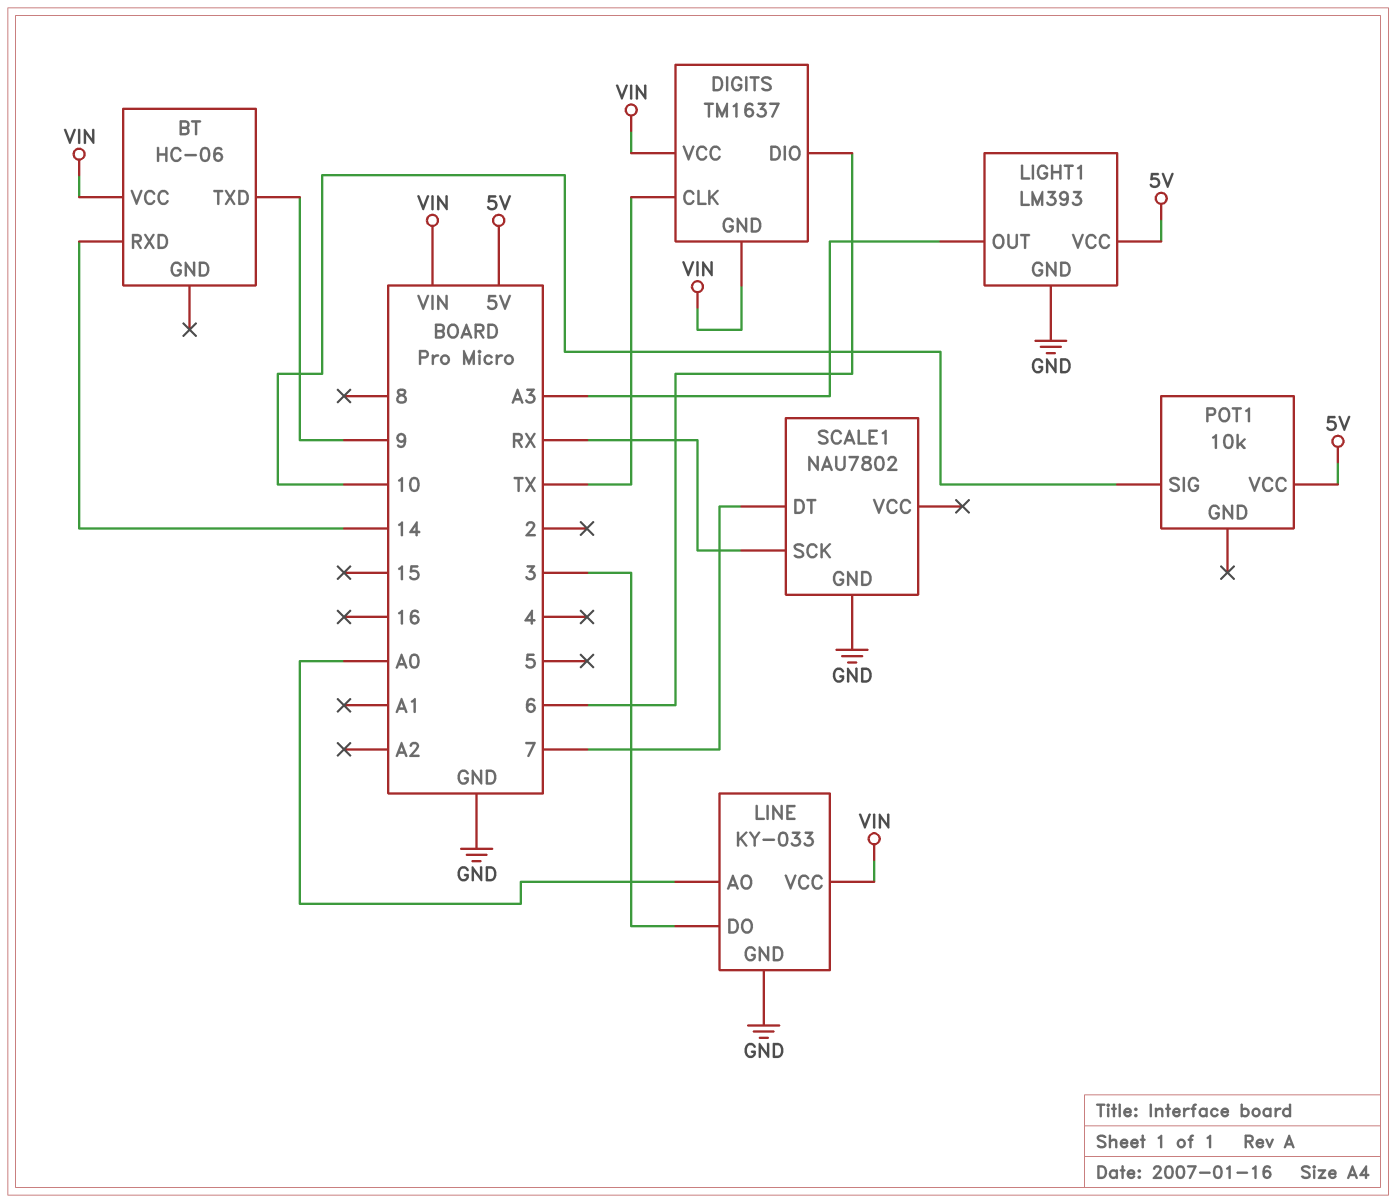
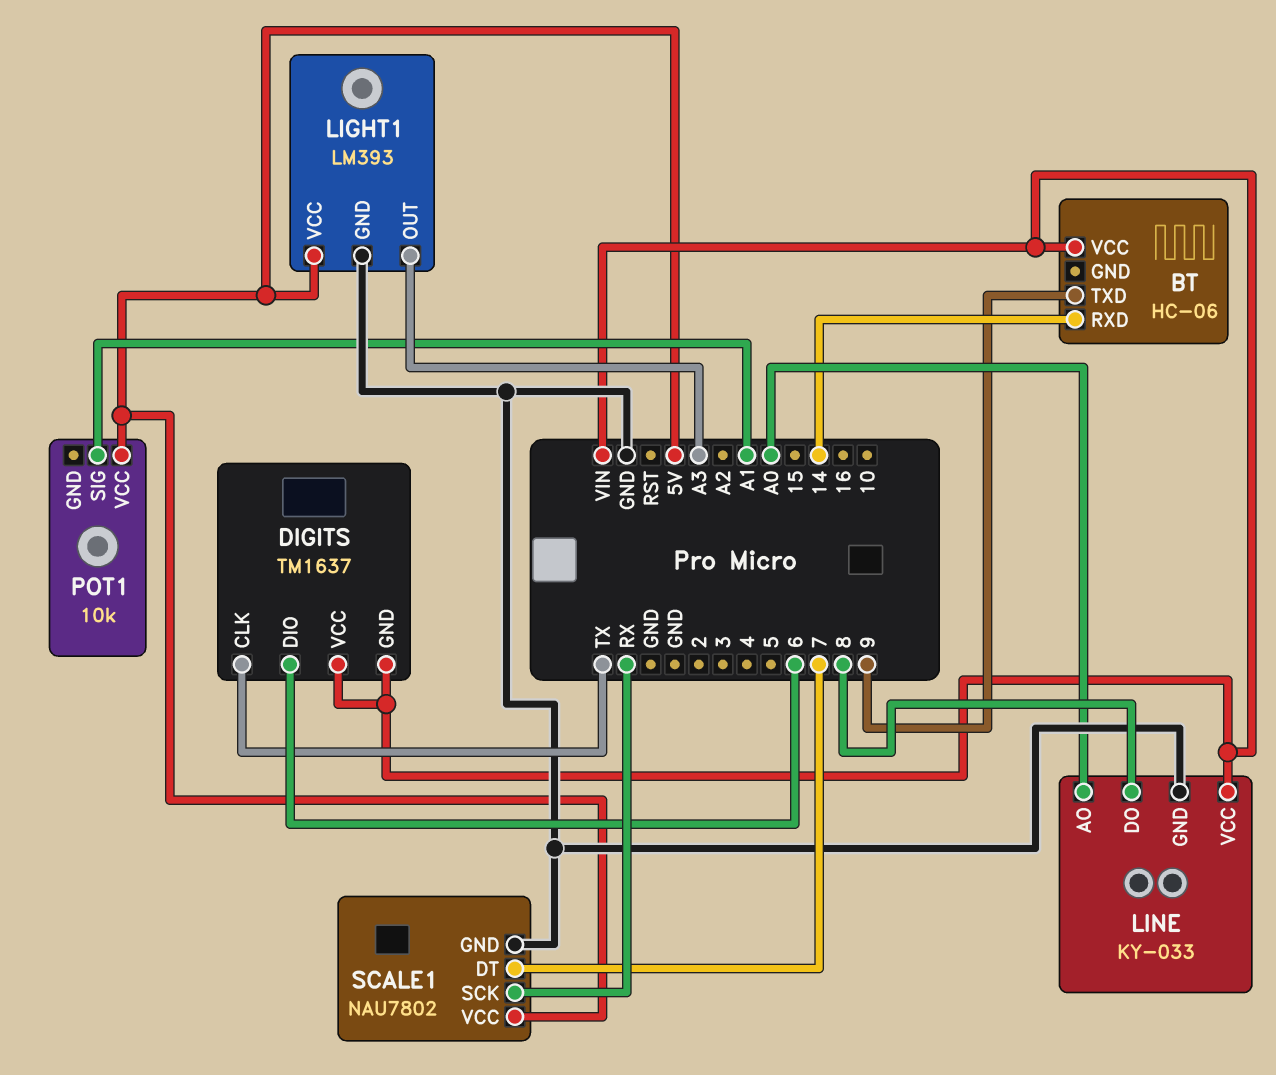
LINE pin DO: 3 -> 8
POT1 pin SIG: 10 -> A1
SCALE1 pin VCC: none -> 5V

